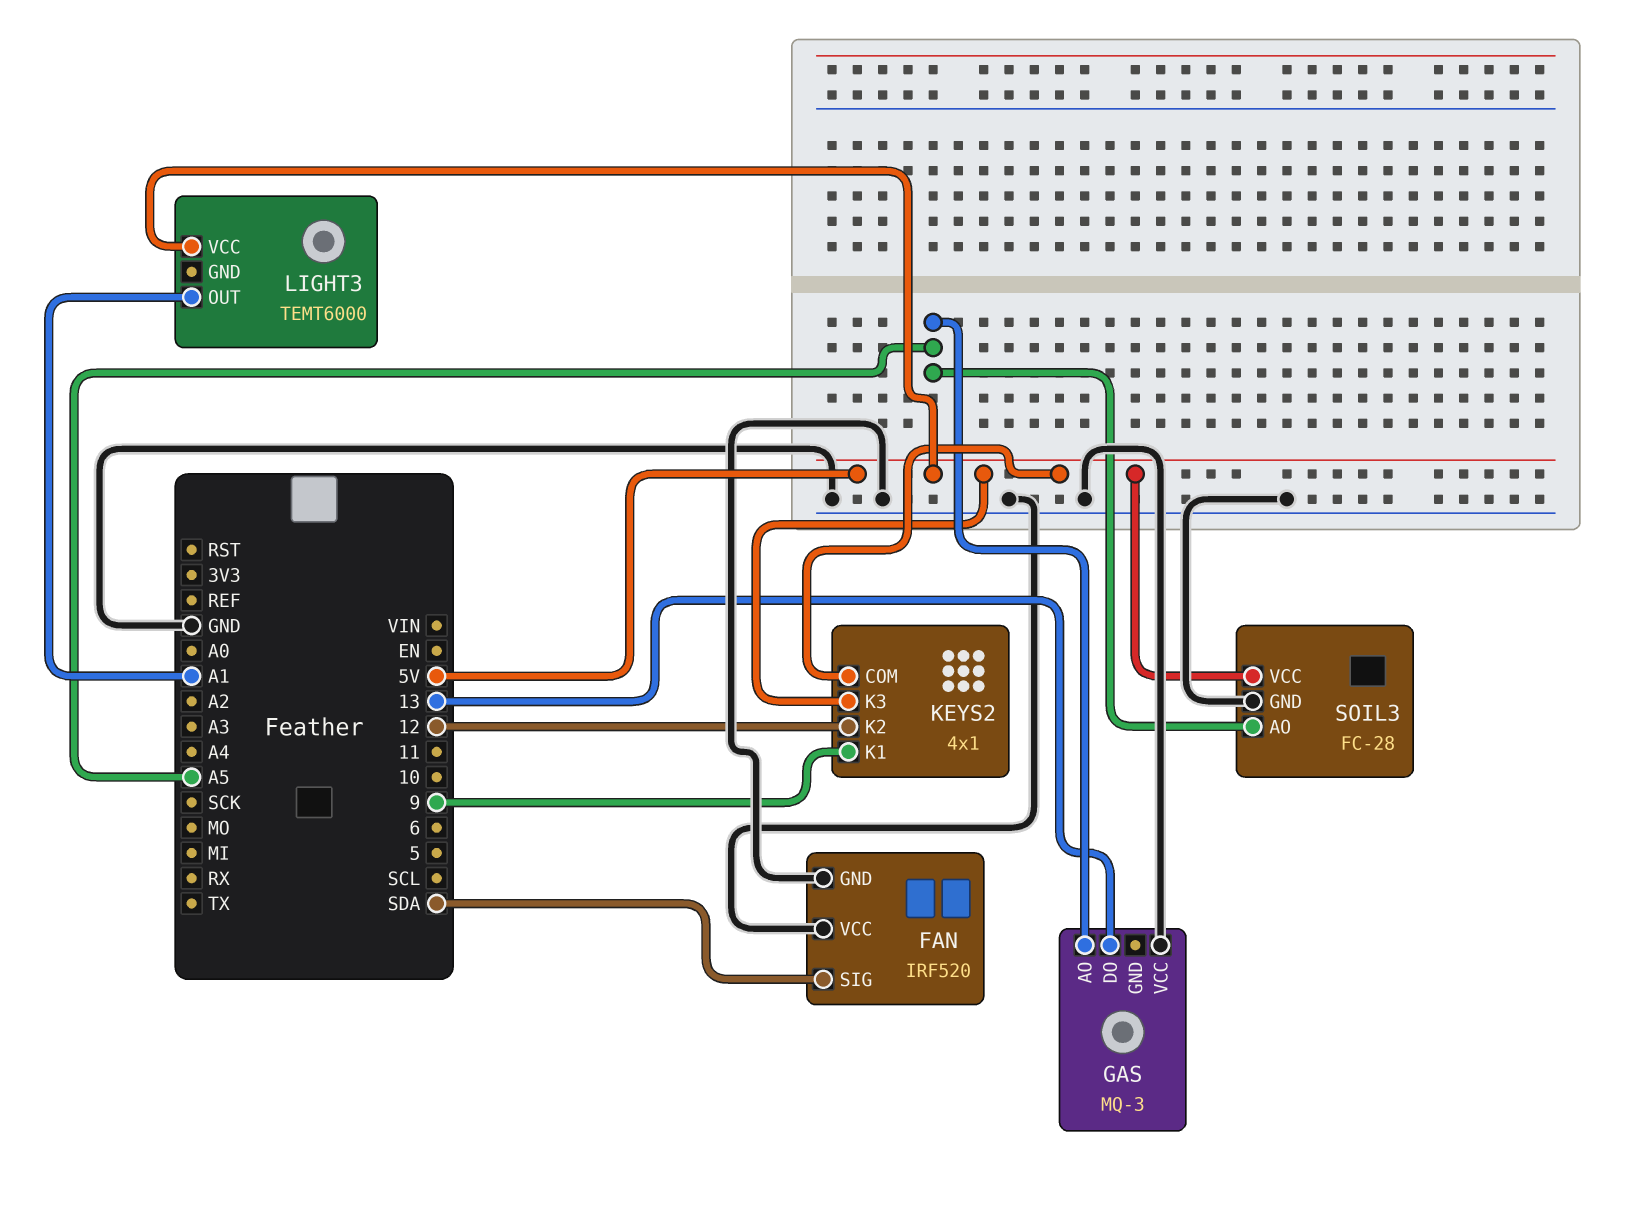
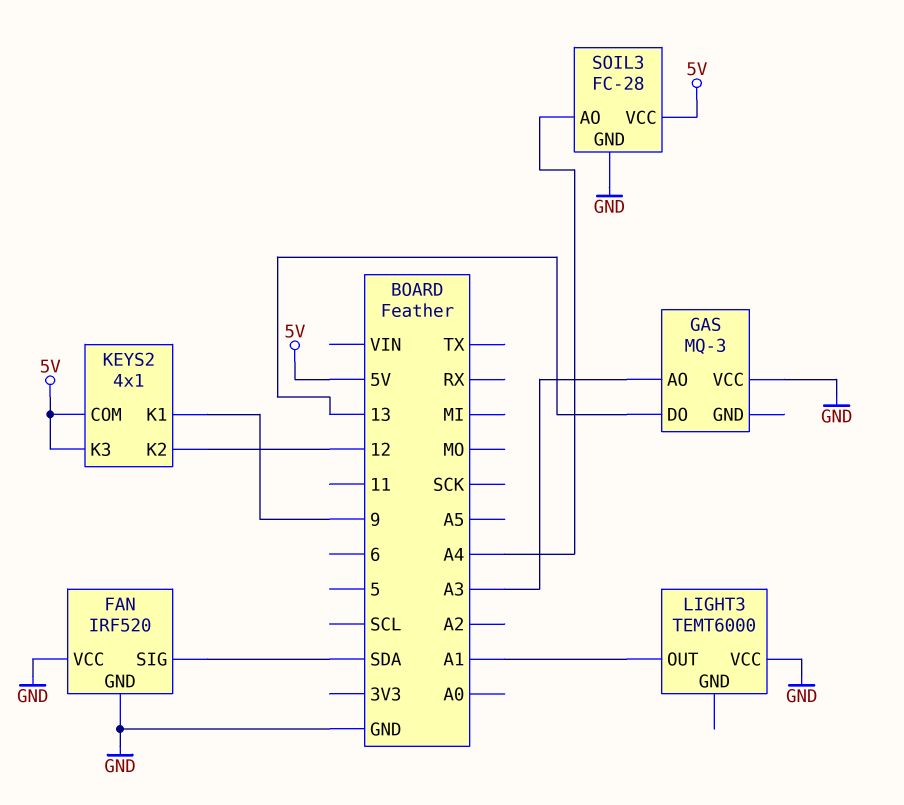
GAS pin AO: A5 -> A3
LIGHT3 pin VCC: 5V -> GND
SOIL3 pin AO: A5 -> A4

